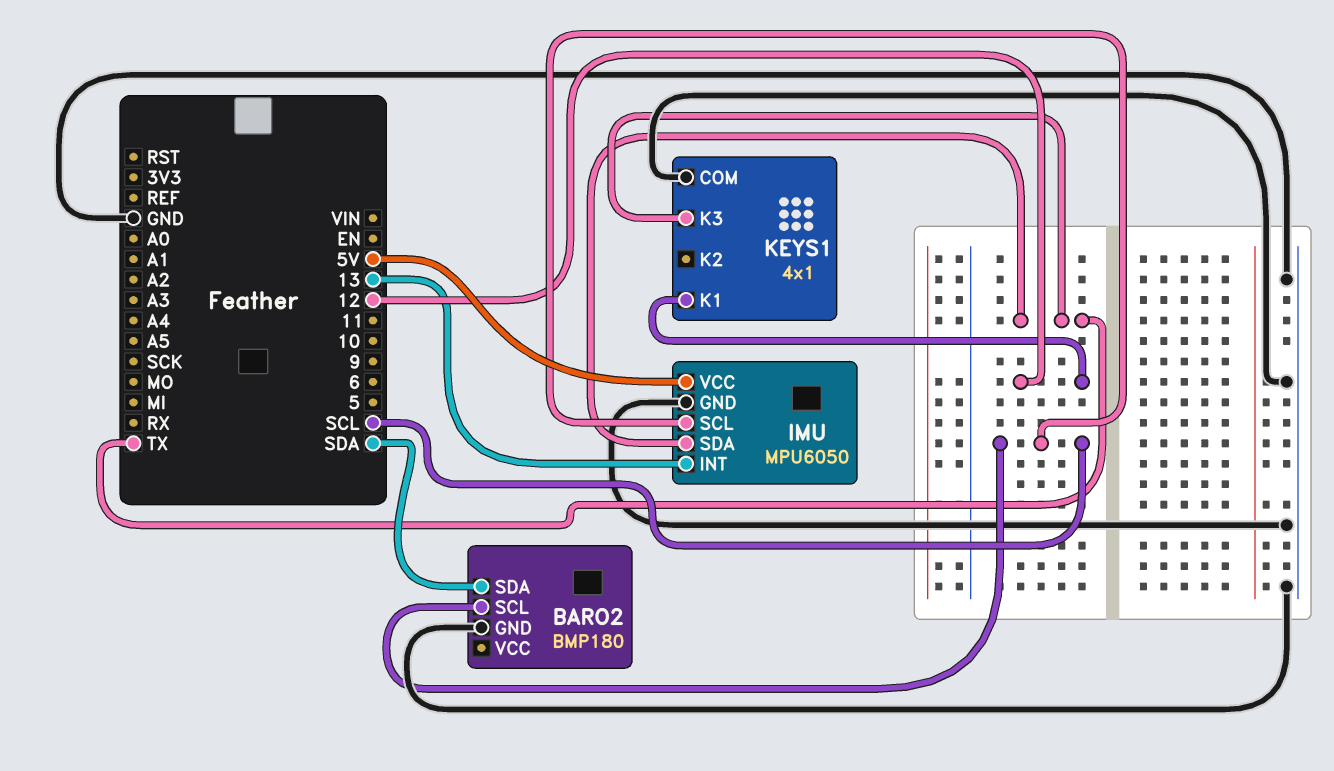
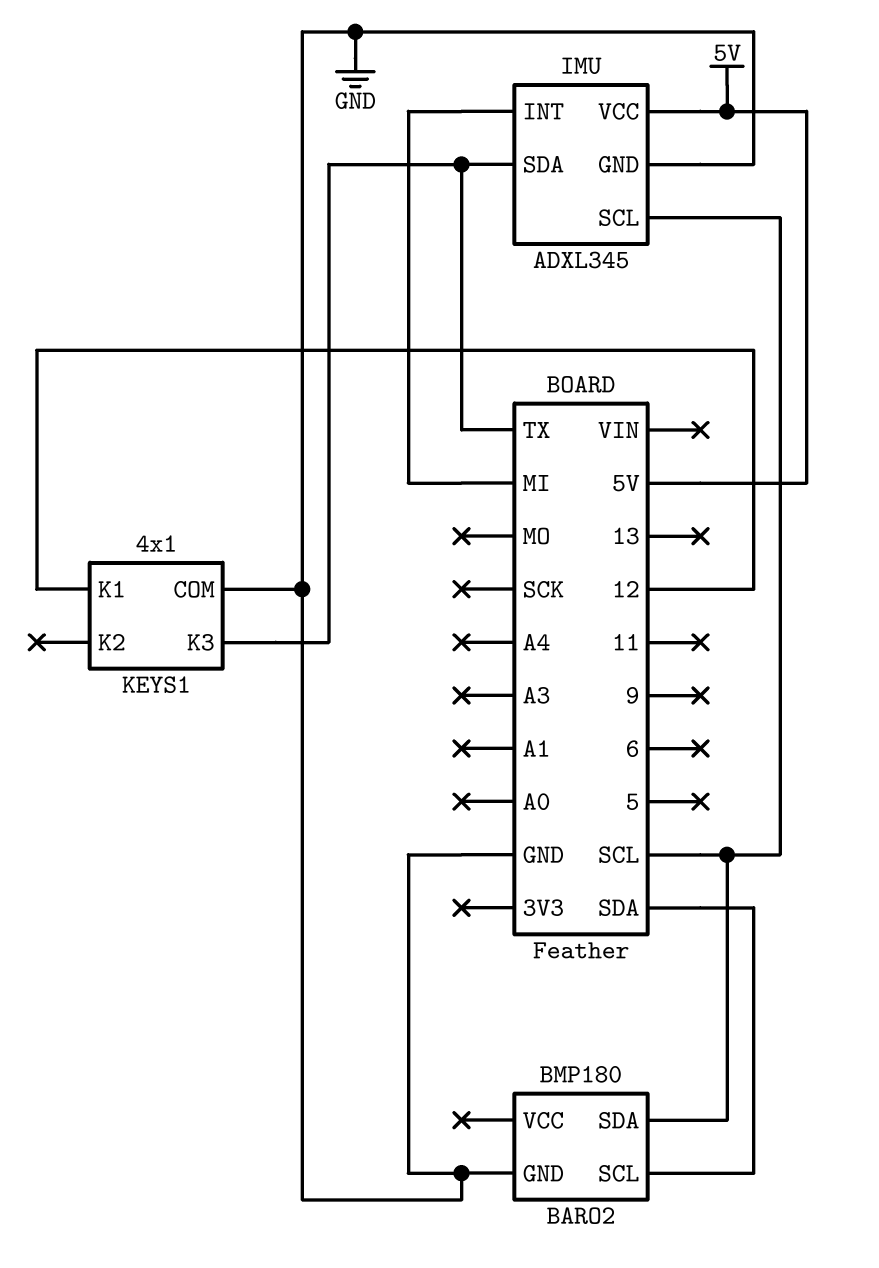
BARO2 pin SCL: SCL -> SDA
BARO2 pin SDA: SDA -> SCL
IMU: MPU6050 -> ADXL345
IMU pin INT: 13 -> MI

